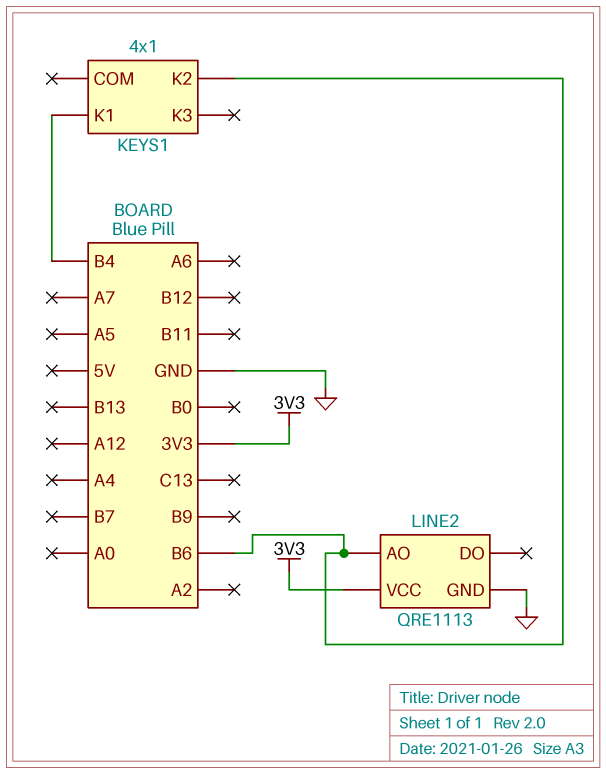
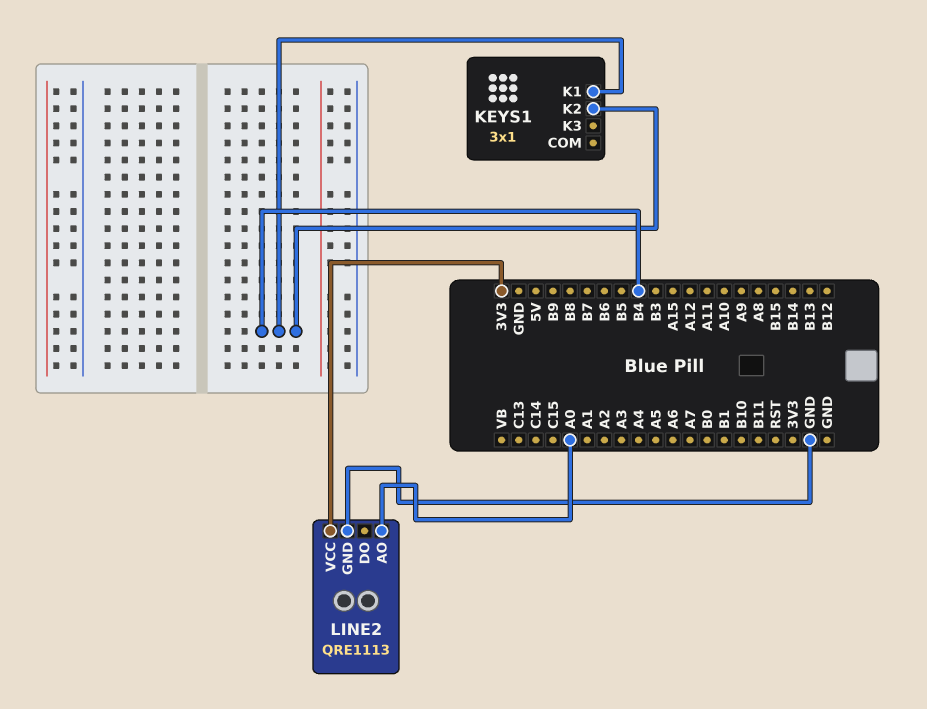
KEYS1: 4x1 -> 3x1
KEYS1 pin K2: B6 -> B4
LINE2 pin AO: B6 -> A0

